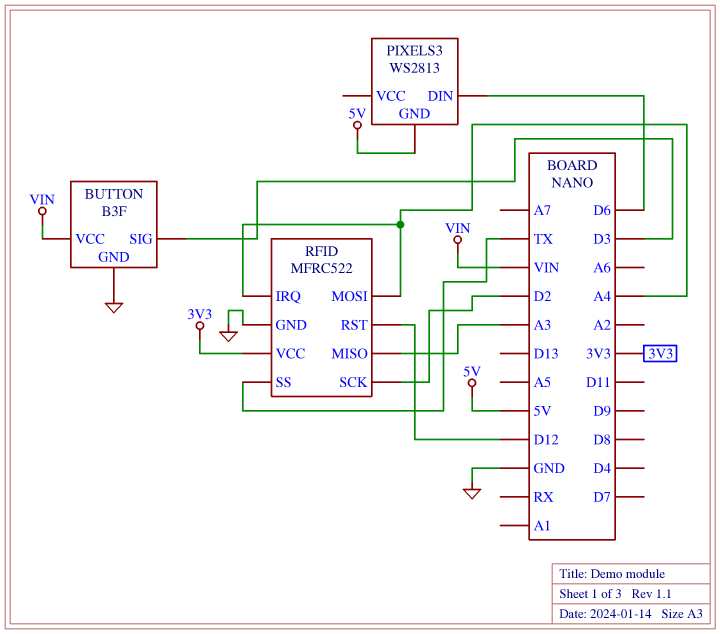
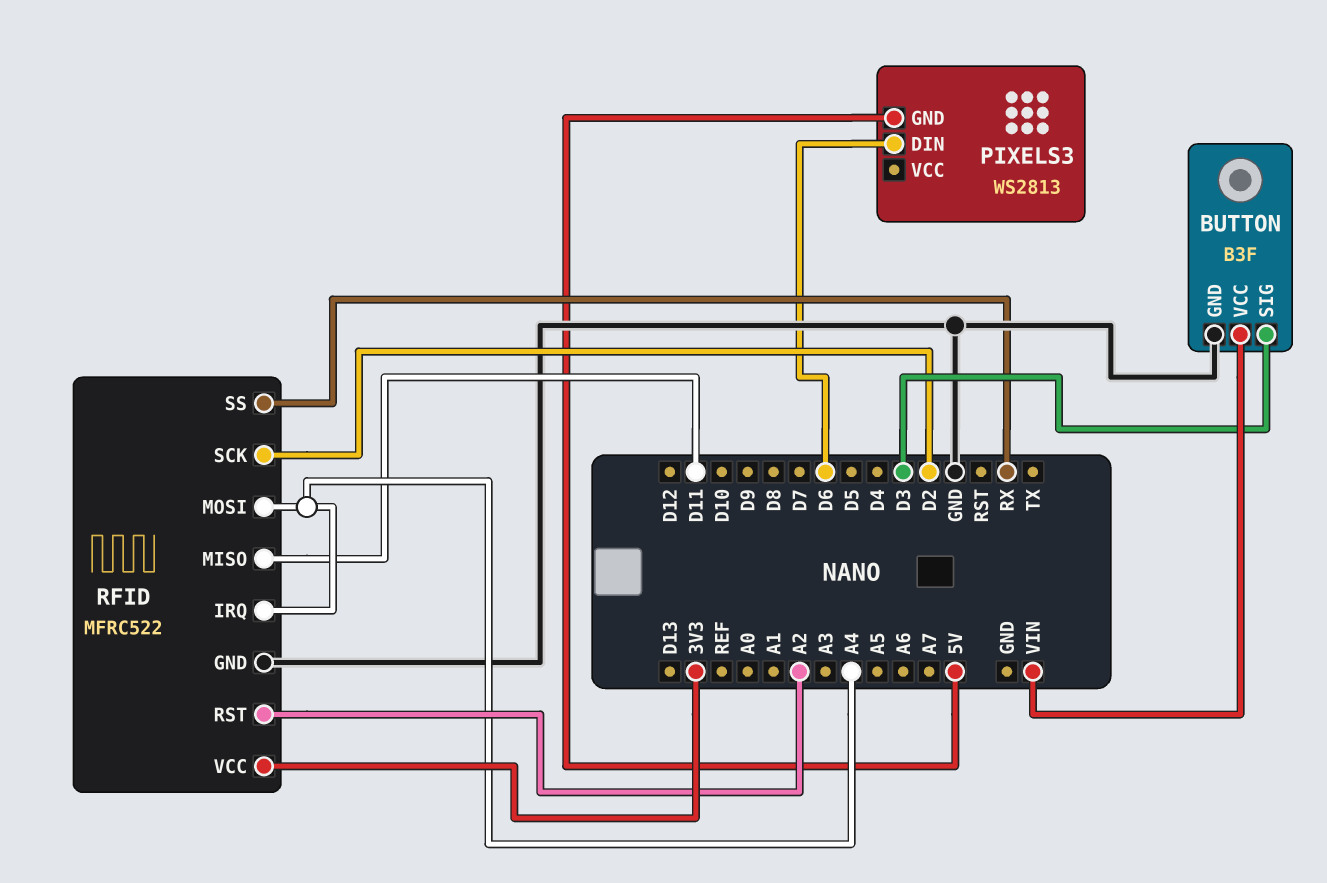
RFID pin MISO: A3 -> D11
RFID pin RST: D12 -> A2
RFID pin SS: TX -> RX

